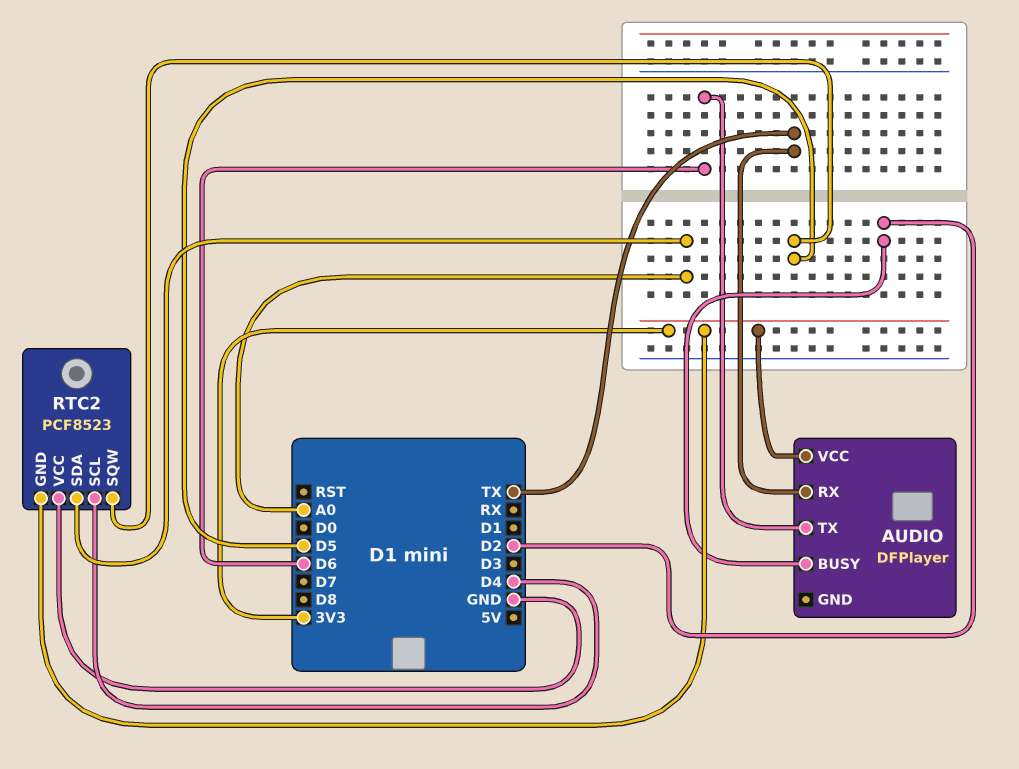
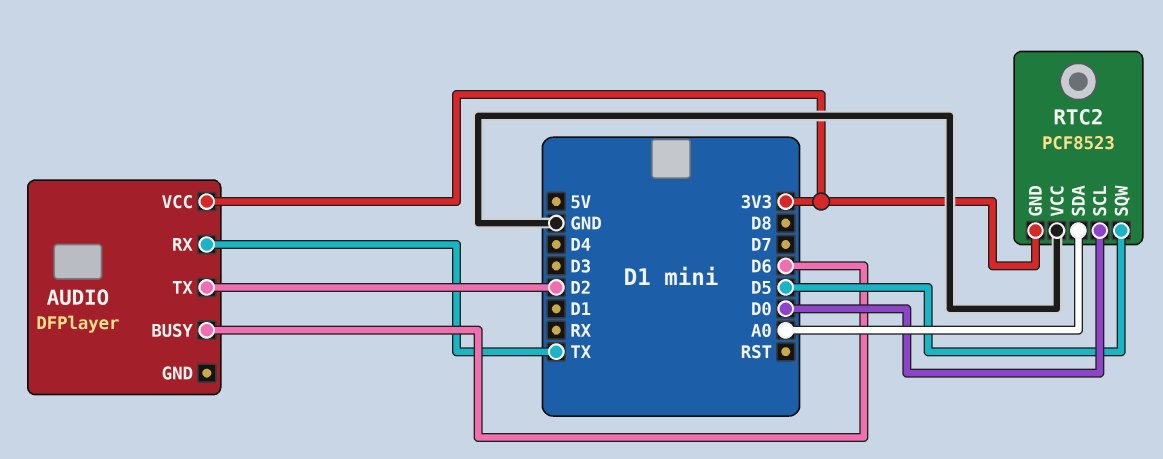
AUDIO pin BUSY: D2 -> D6
AUDIO pin TX: D6 -> D2
RTC2 pin SCL: D4 -> D0

